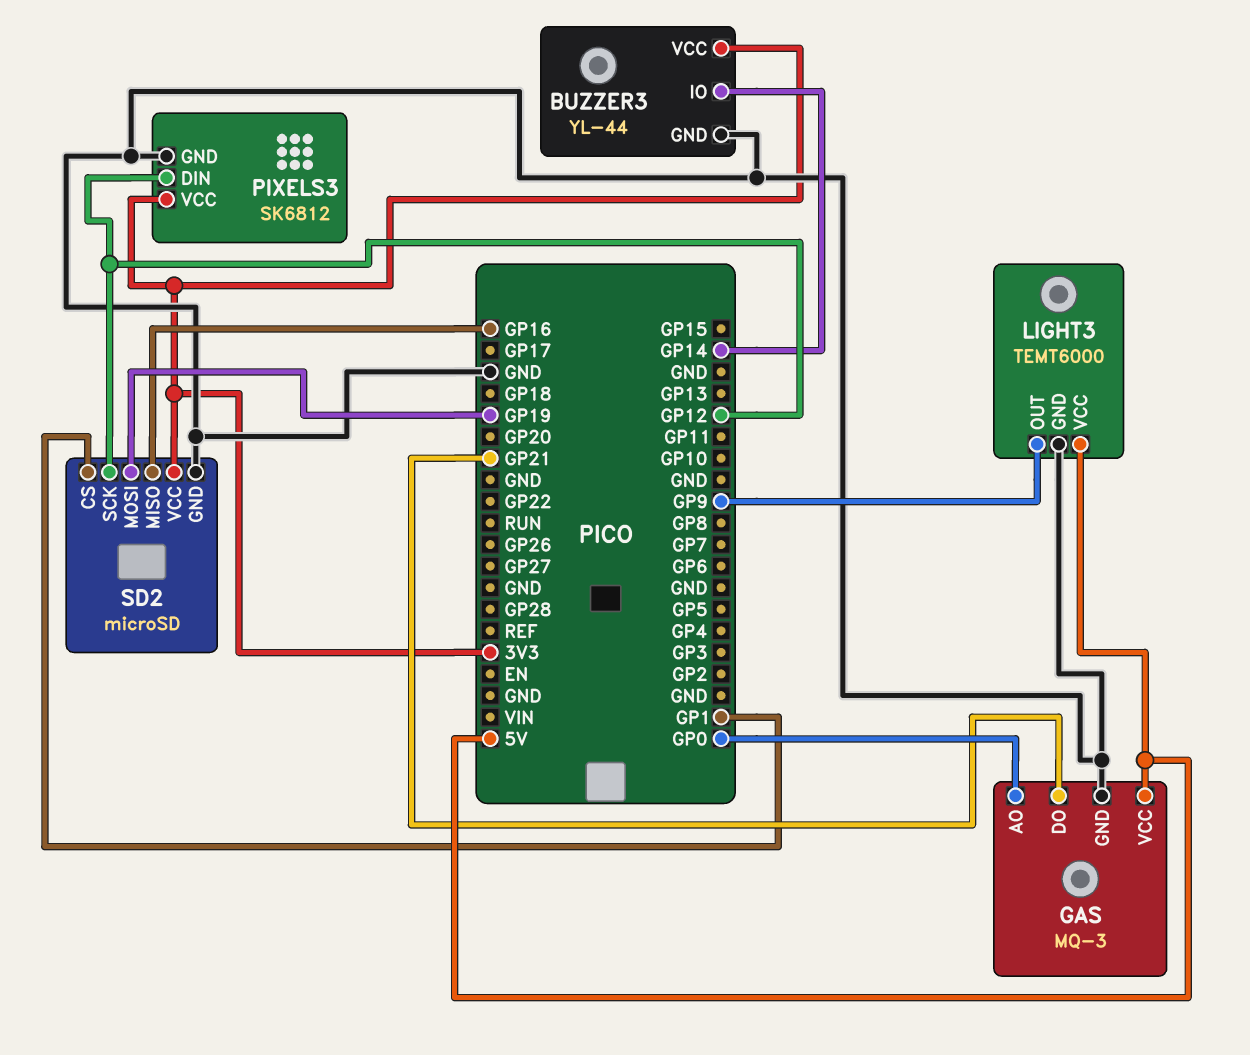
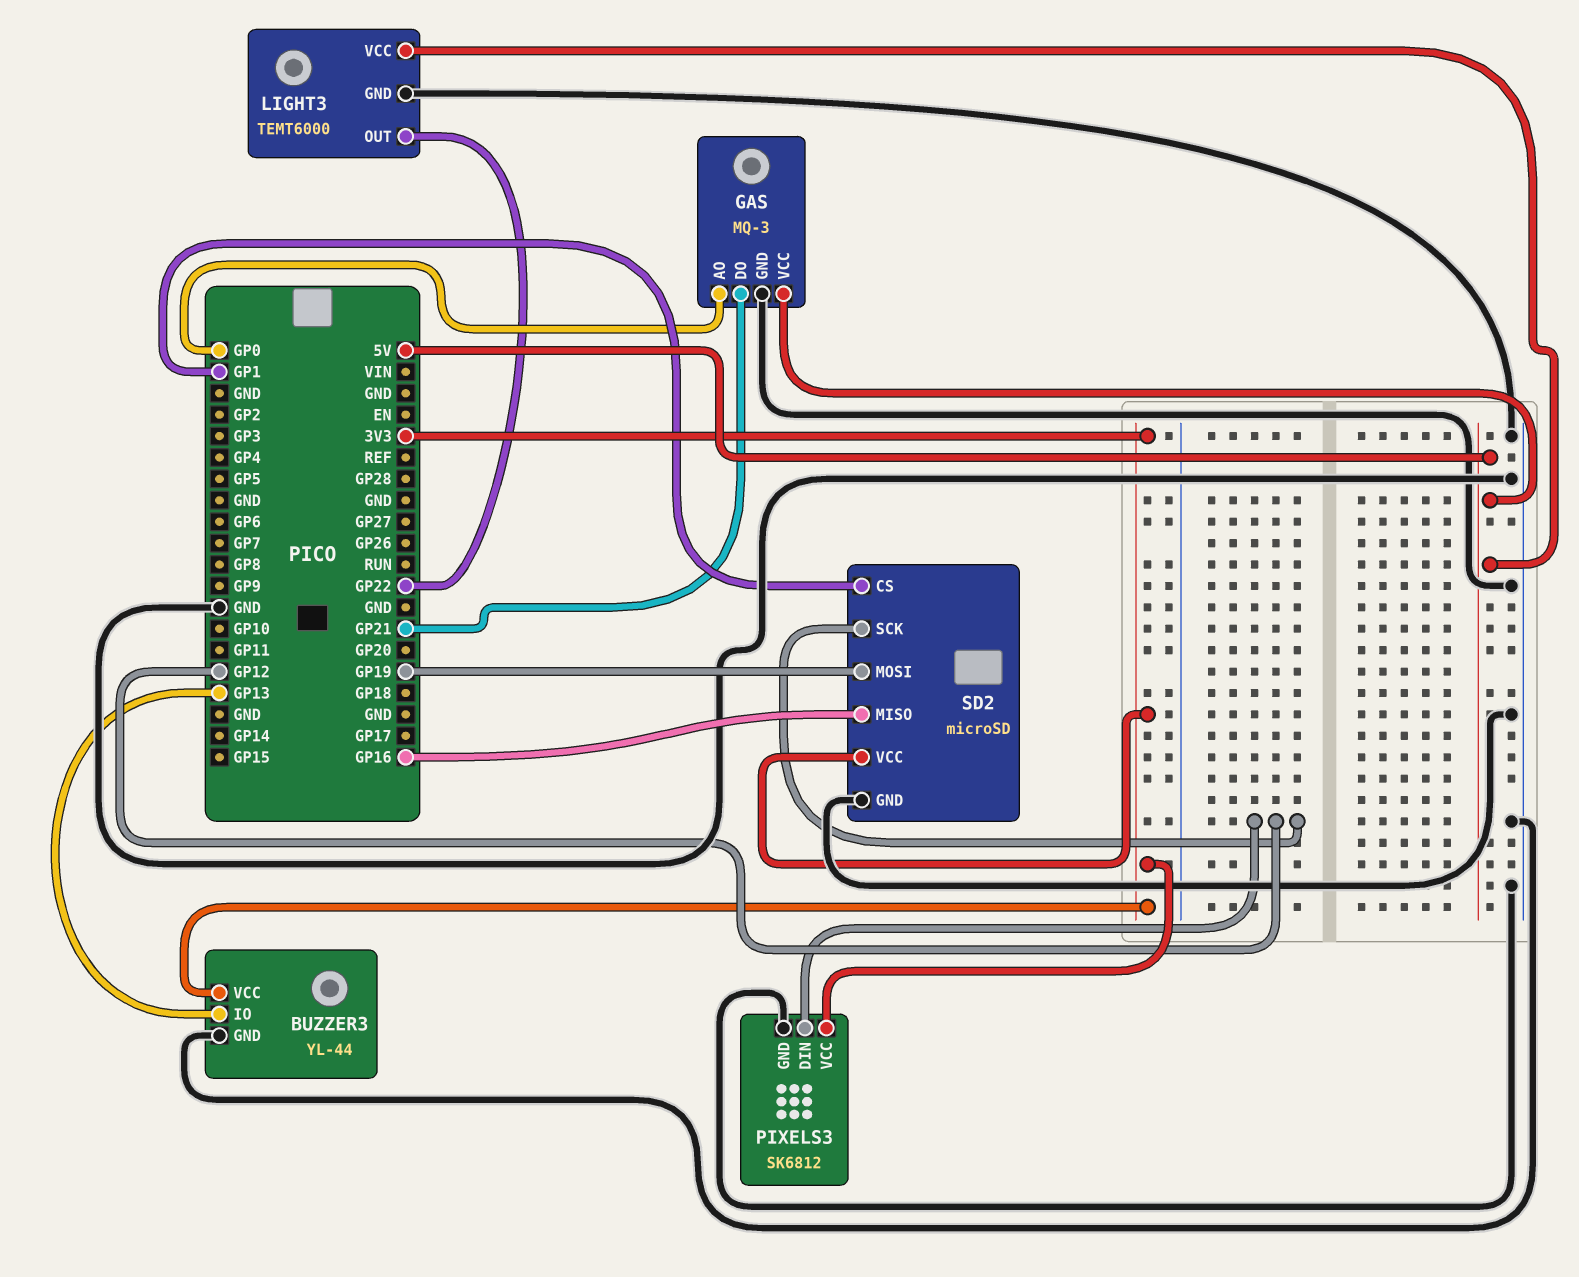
BUZZER3 pin IO: GP14 -> GP13
LIGHT3 pin OUT: GP9 -> GP22

